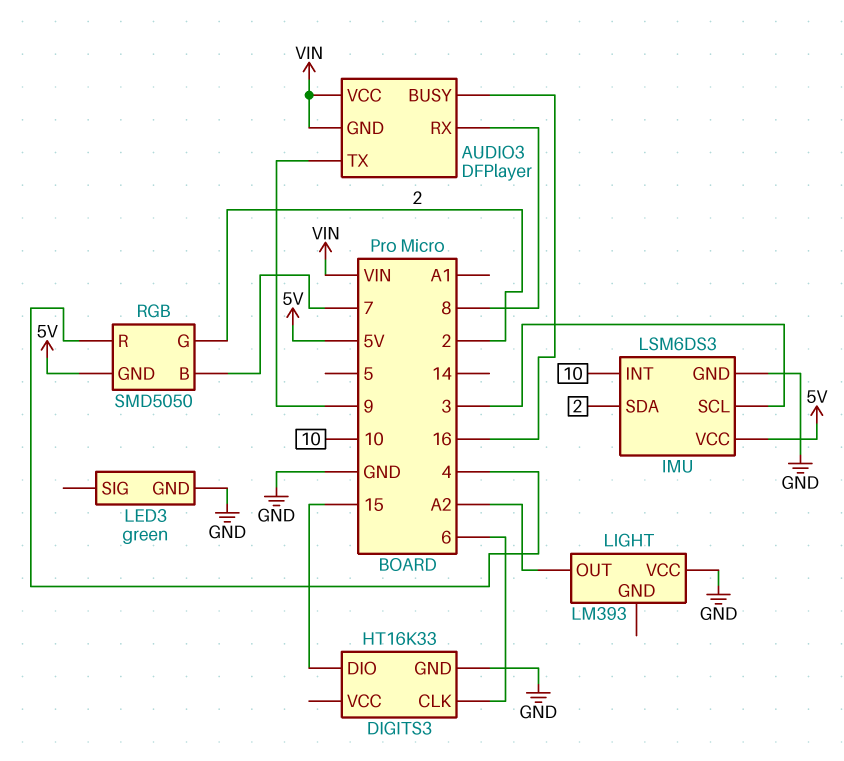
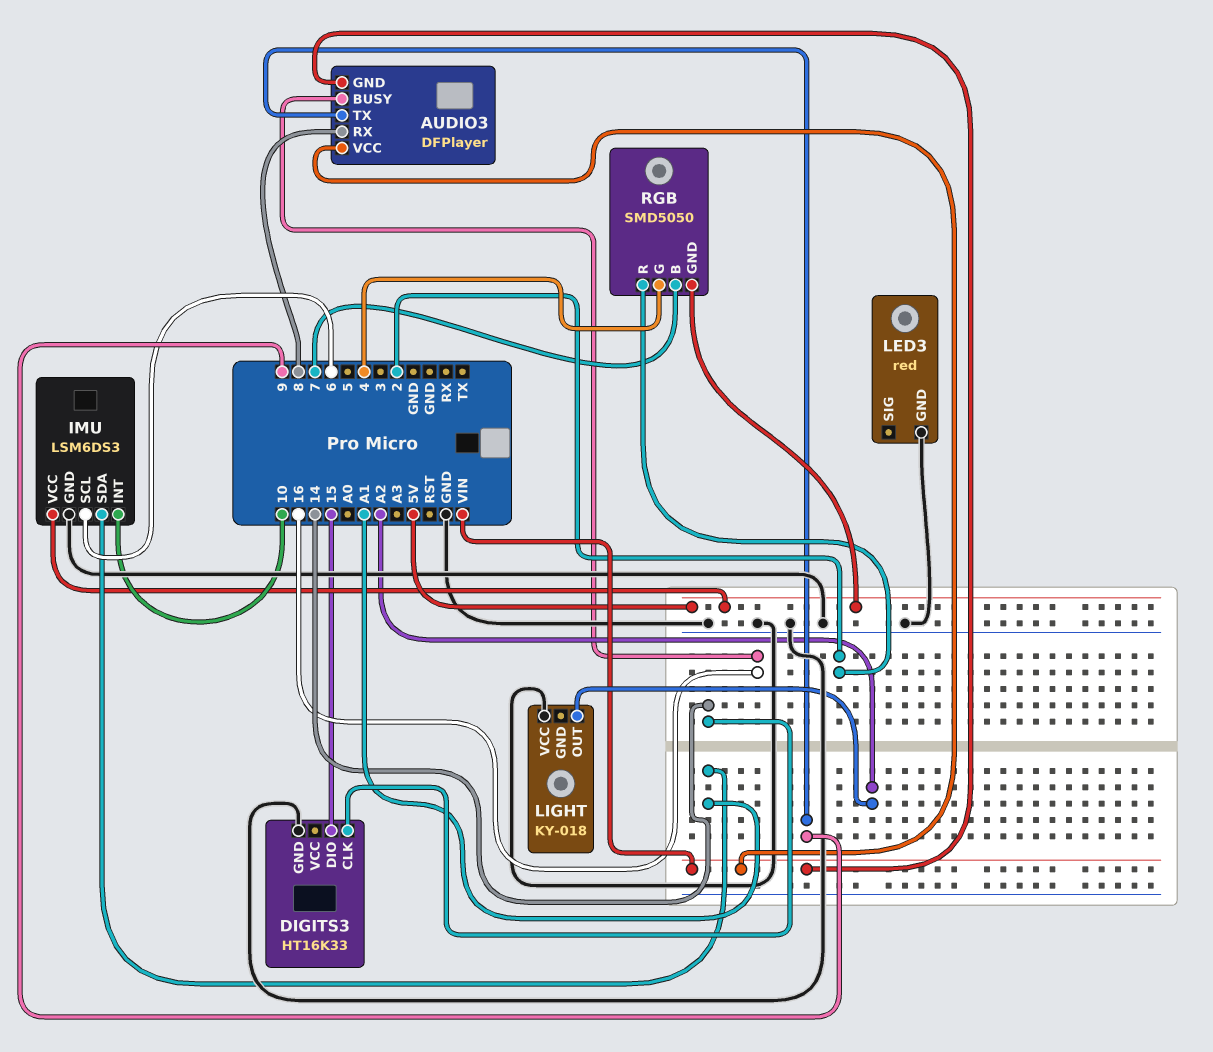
DIGITS3 pin CLK: 6 -> 14
IMU pin SCL: 3 -> 6
IMU pin SDA: 2 -> A1
LED3: green -> red
LIGHT: LM393 -> KY-018
RGB pin G: 2 -> 4
RGB pin R: 4 -> 2

